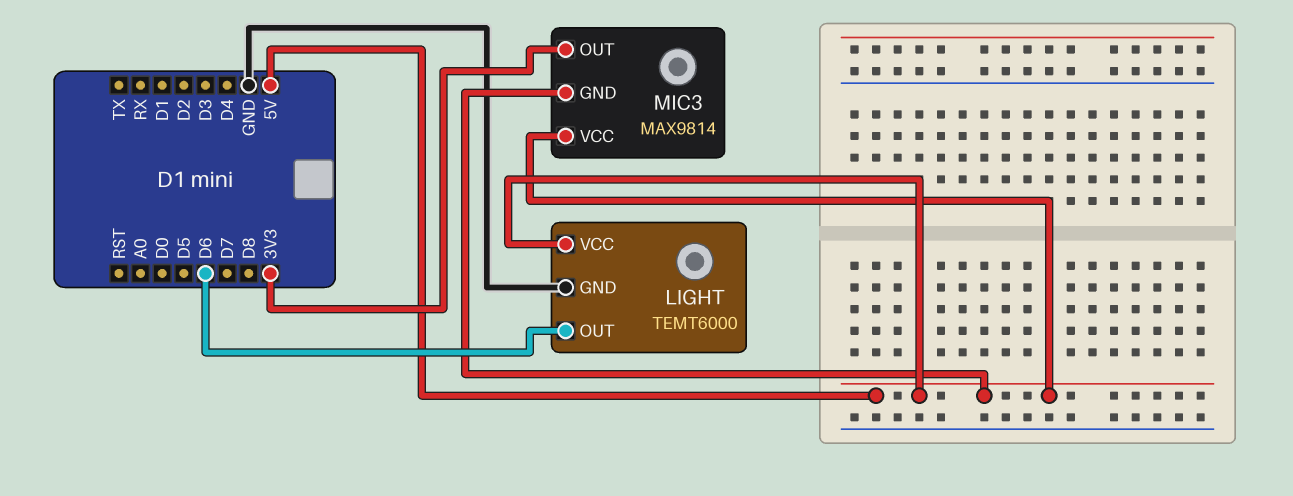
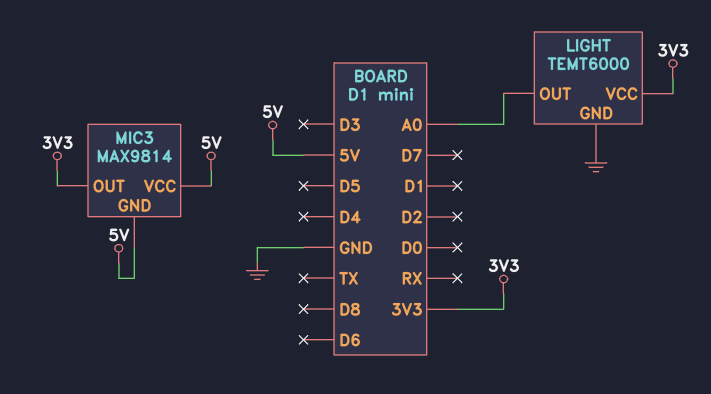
LIGHT pin OUT: D6 -> A0
LIGHT pin VCC: 5V -> 3V3

